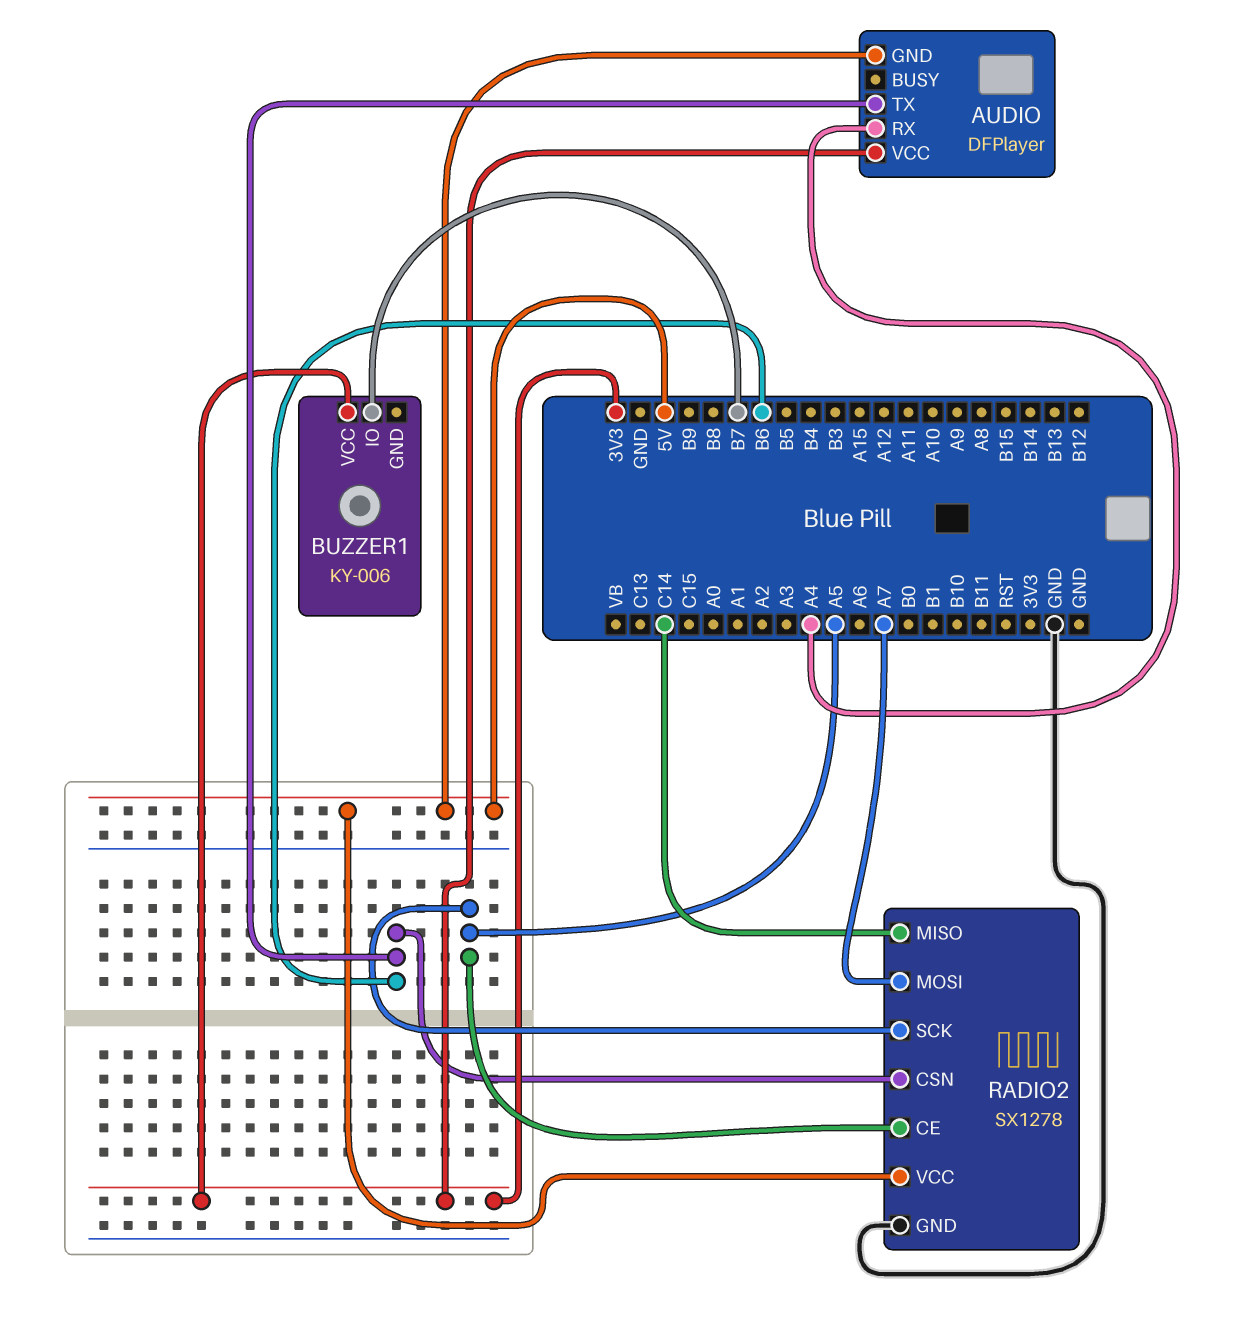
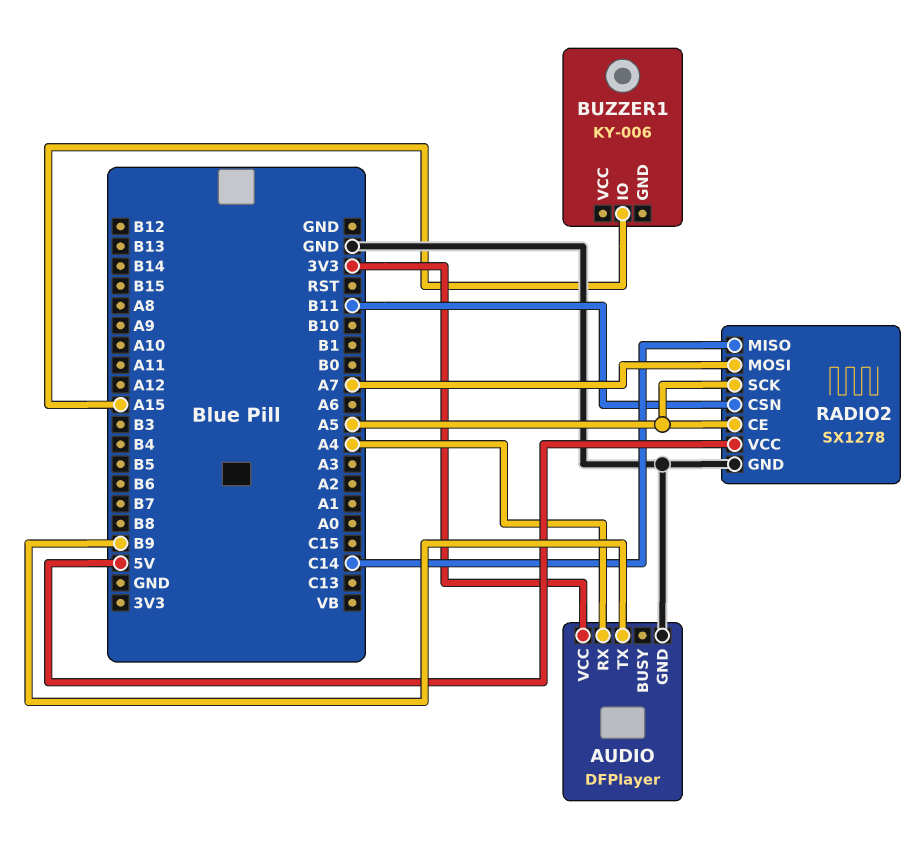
AUDIO pin GND: 5V -> GND
AUDIO pin TX: B6 -> B9
BUZZER1 pin IO: B7 -> A15
BUZZER1 pin VCC: 3V3 -> none
RADIO2 pin CSN: B6 -> B11

